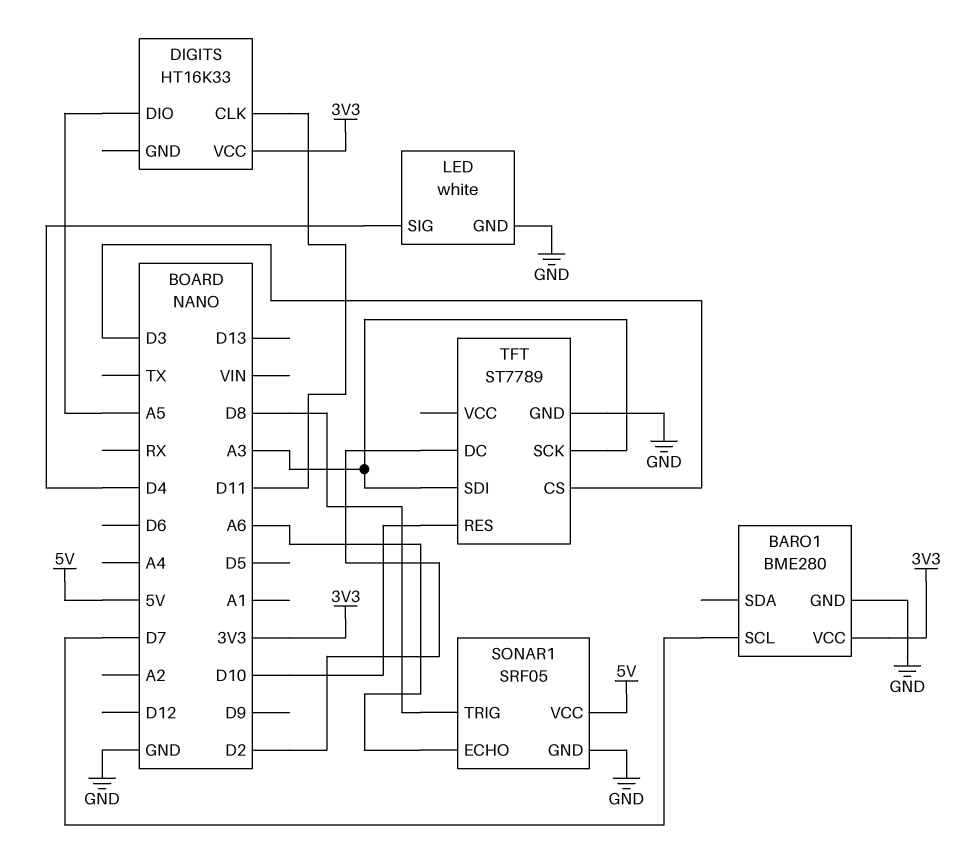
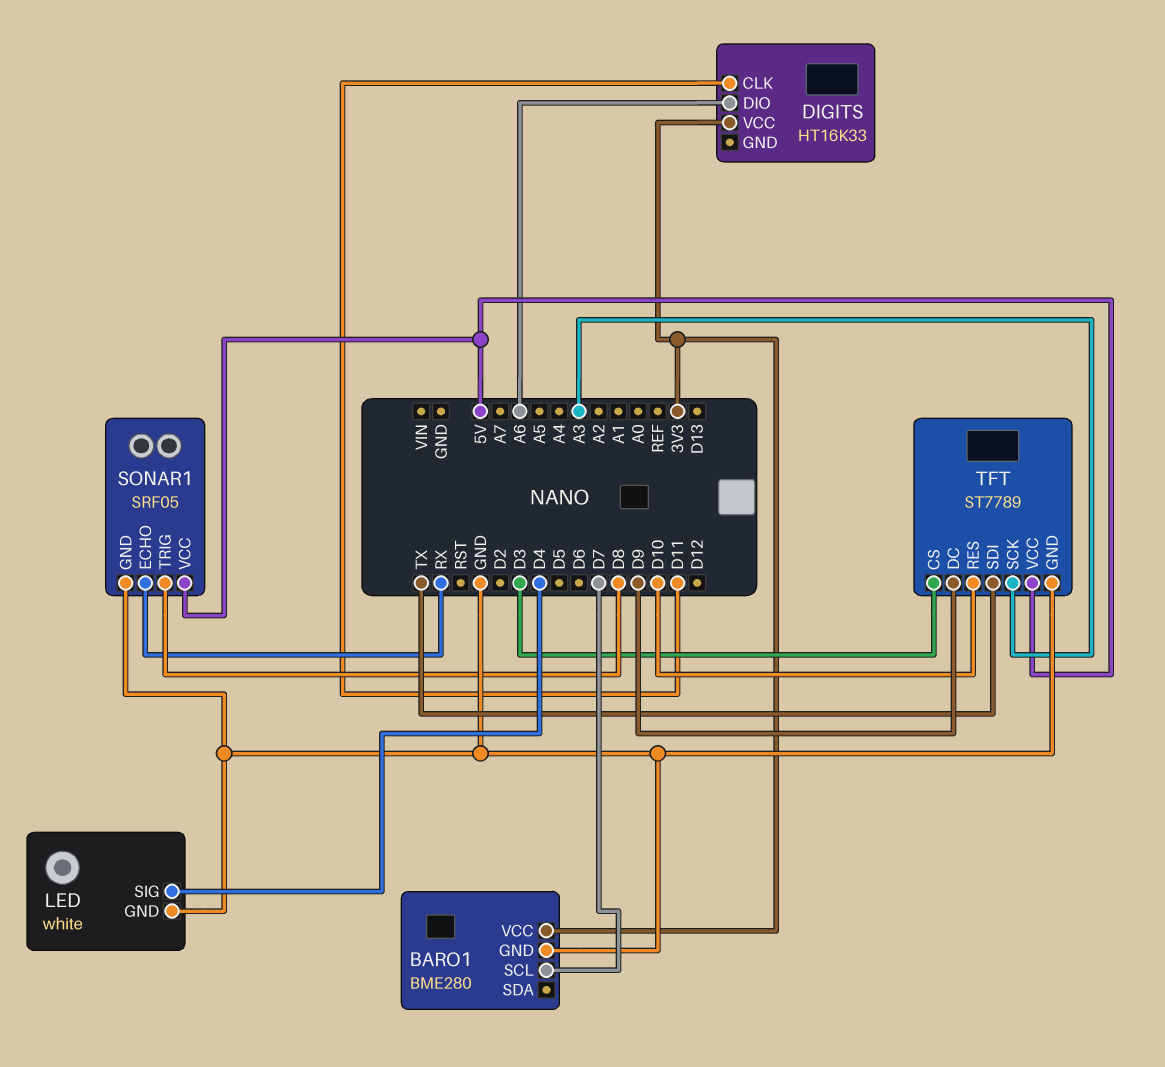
DIGITS pin DIO: A5 -> A6
SONAR1 pin ECHO: A6 -> RX
TFT pin DC: D2 -> D9
TFT pin SDI: A3 -> TX
TFT pin VCC: none -> 5V

